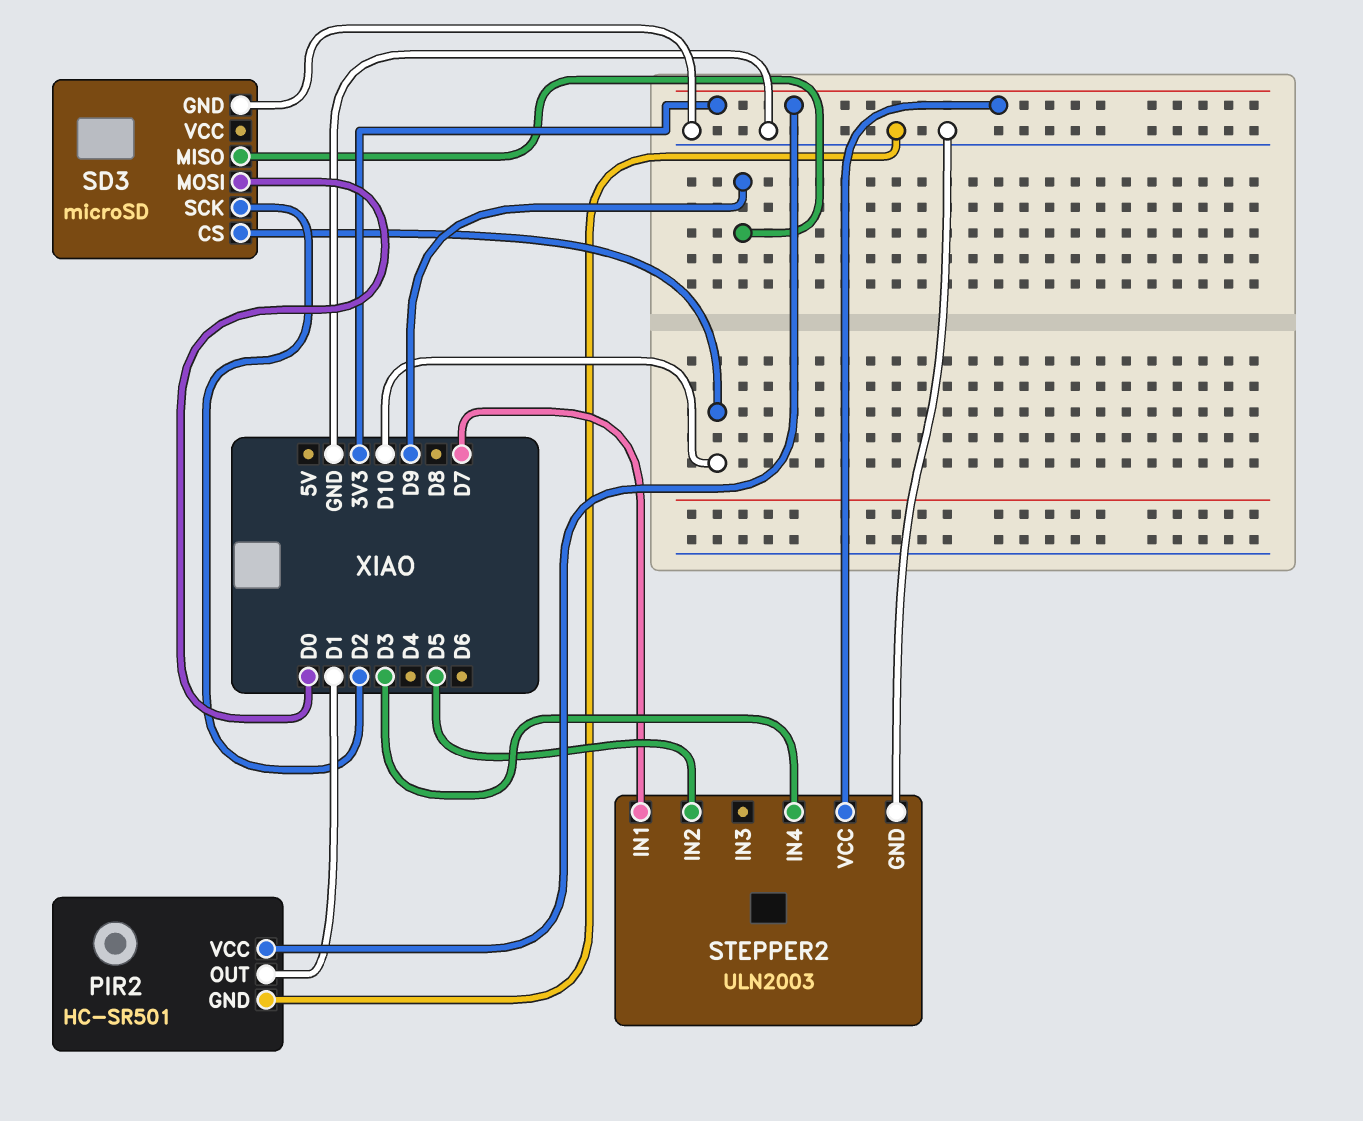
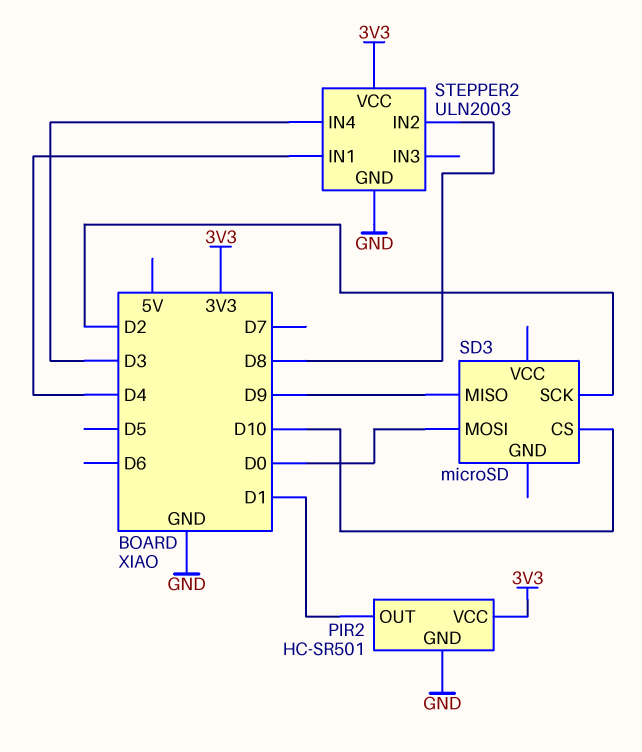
SD3 pin GND: GND -> none
STEPPER2 pin IN1: D7 -> D4
STEPPER2 pin IN2: D5 -> D8

